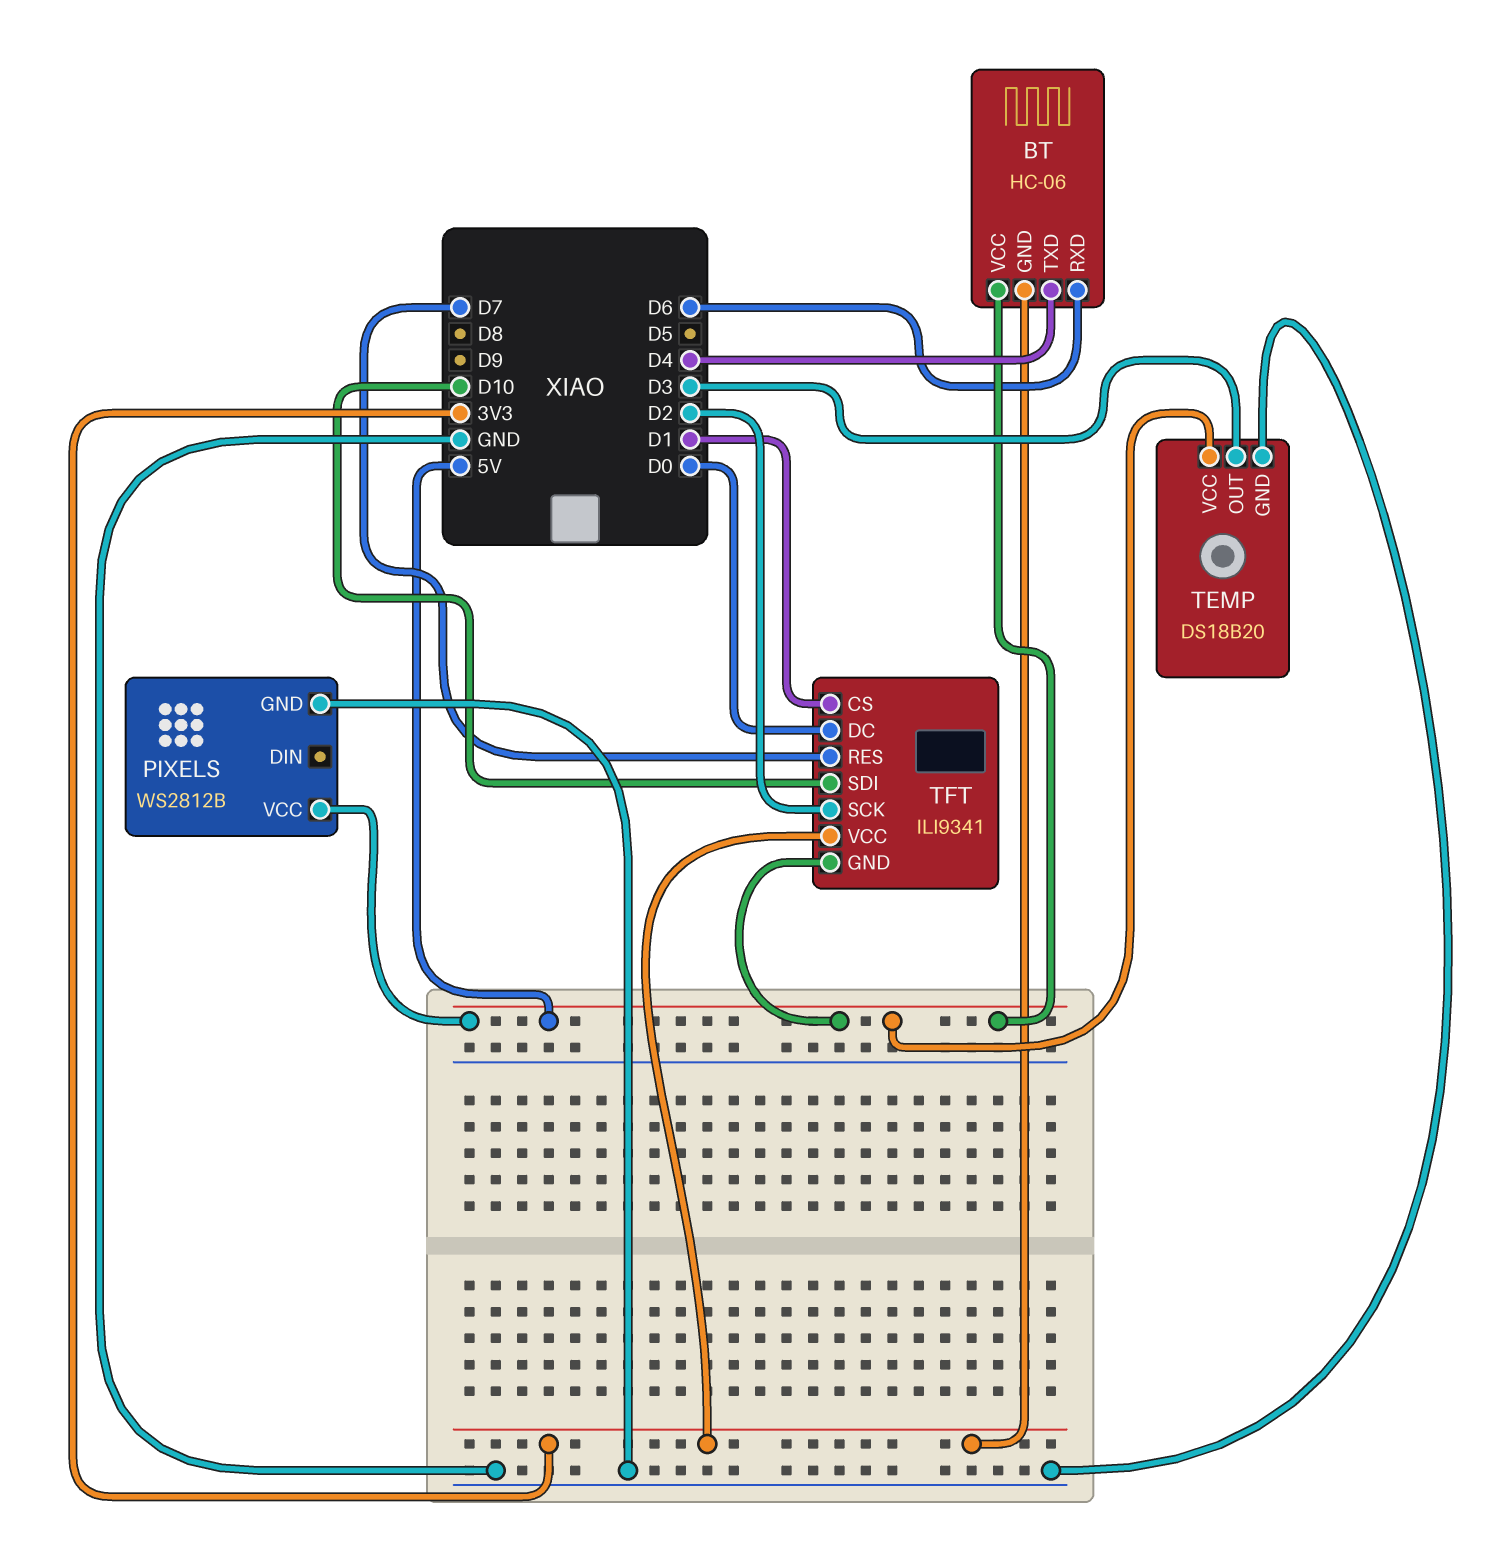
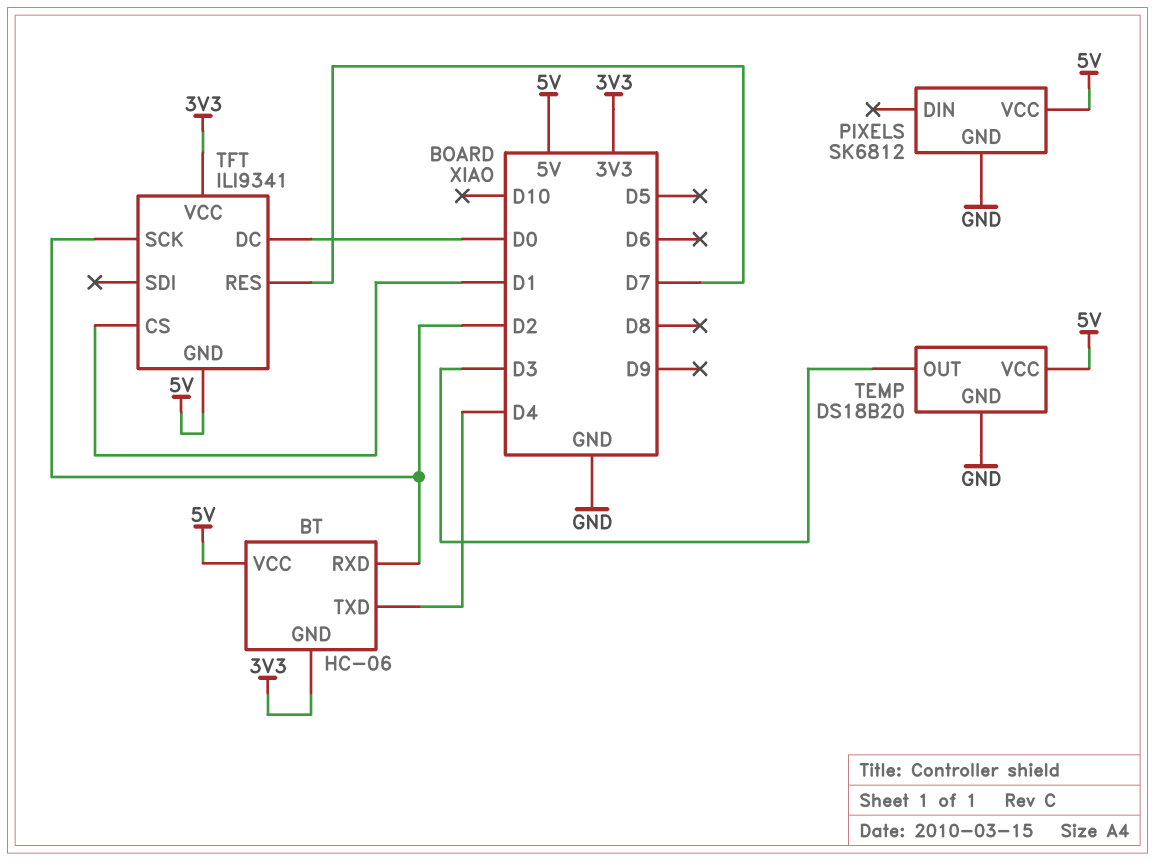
BT pin RXD: D6 -> D2
PIXELS: WS2812B -> SK6812
TFT pin SDI: D10 -> none

